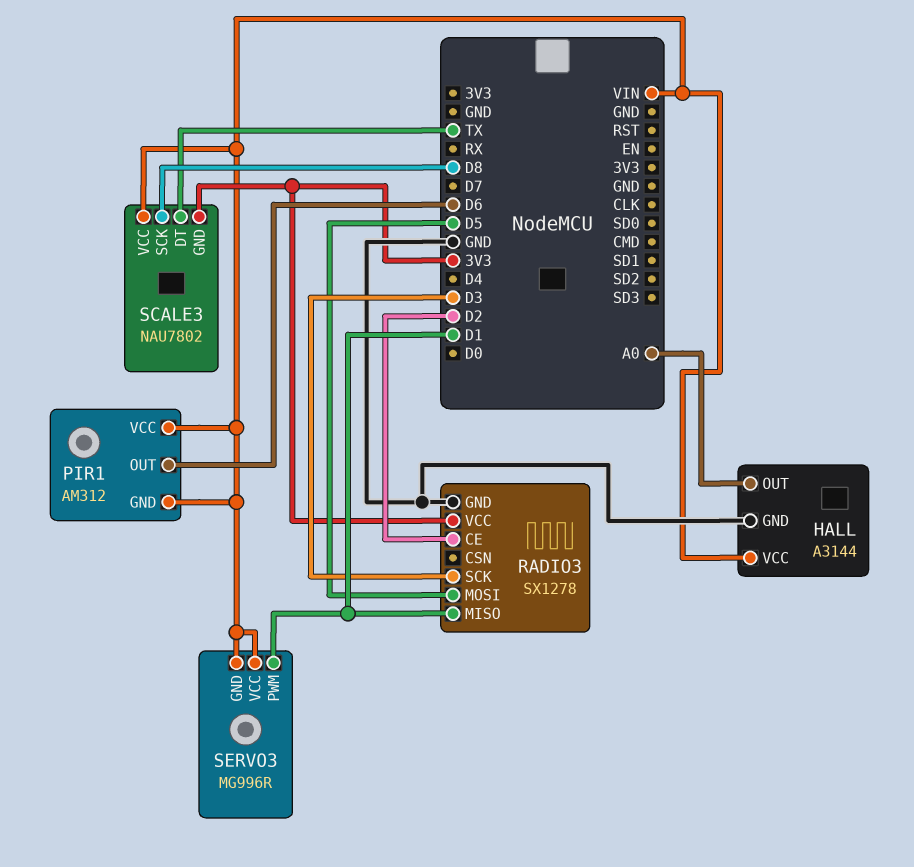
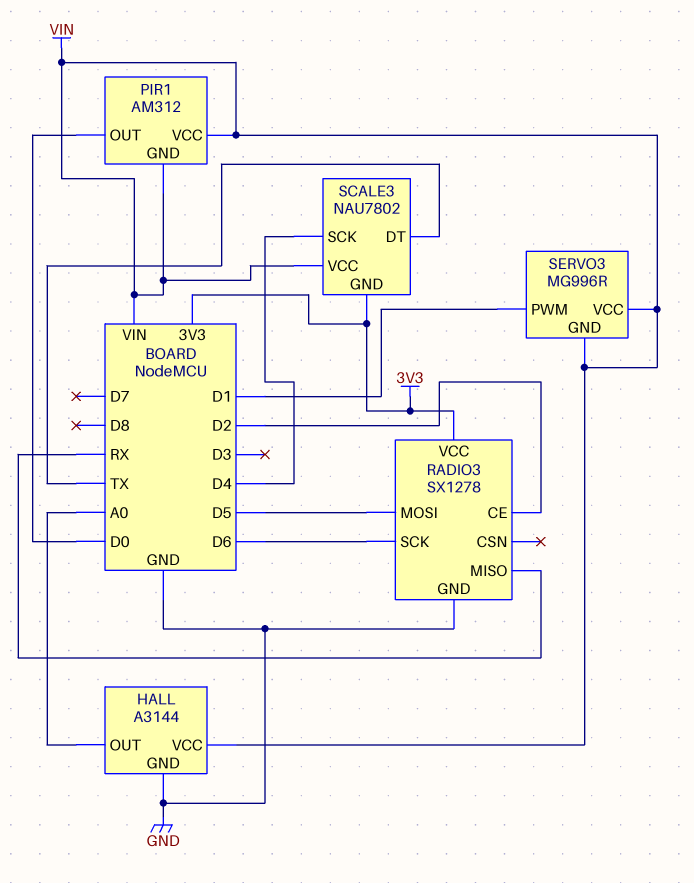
PIR1 pin OUT: D6 -> D0
RADIO3 pin MISO: D1 -> RX
RADIO3 pin SCK: D3 -> D6
SCALE3 pin SCK: D8 -> D4

